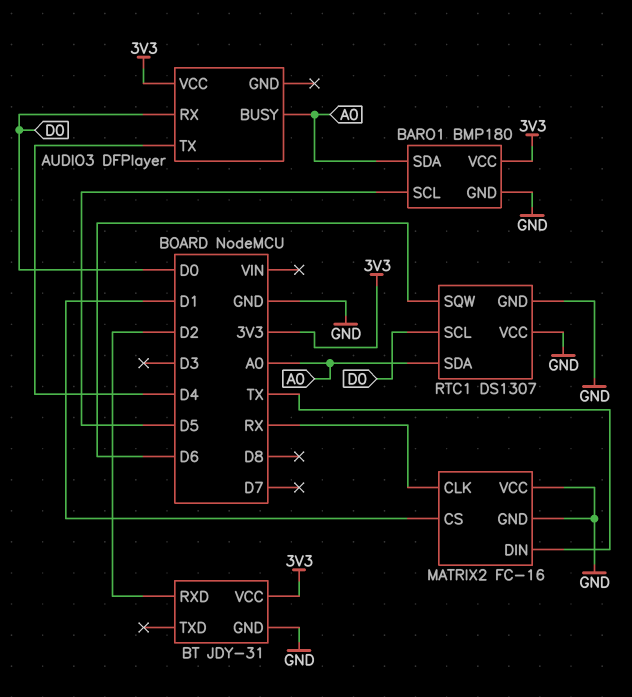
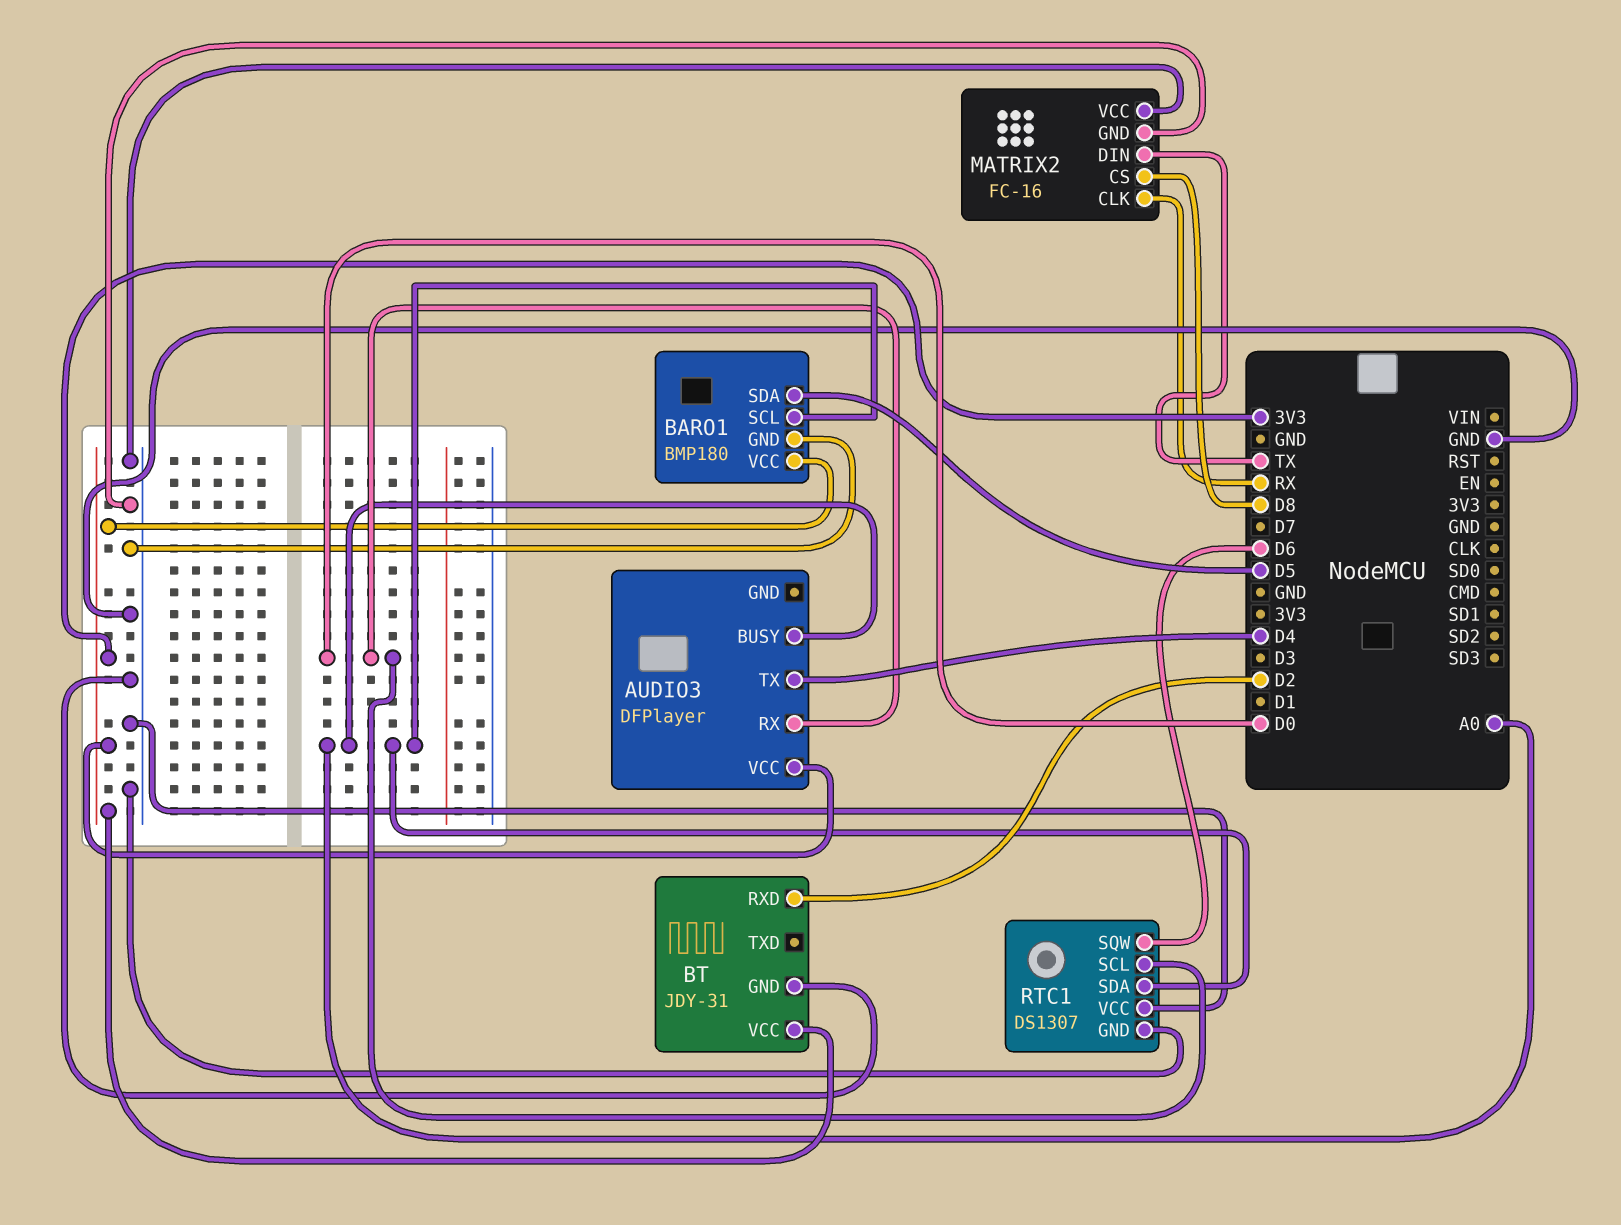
BARO1 pin SCL: D5 -> A0
BARO1 pin SDA: A0 -> D5
MATRIX2 pin CS: D1 -> D8

